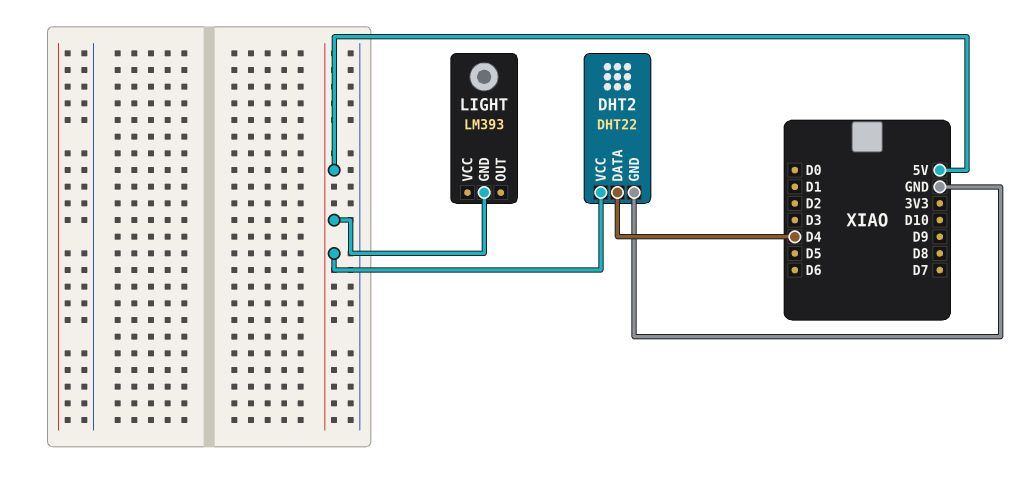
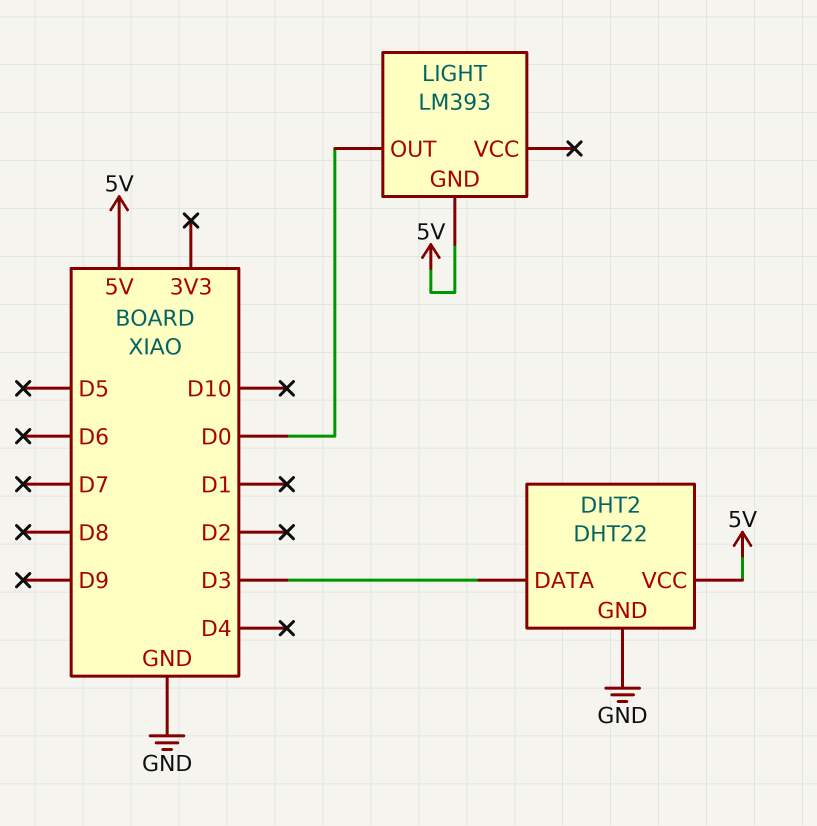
DHT2 pin DATA: D4 -> D3
LIGHT pin OUT: none -> D0

